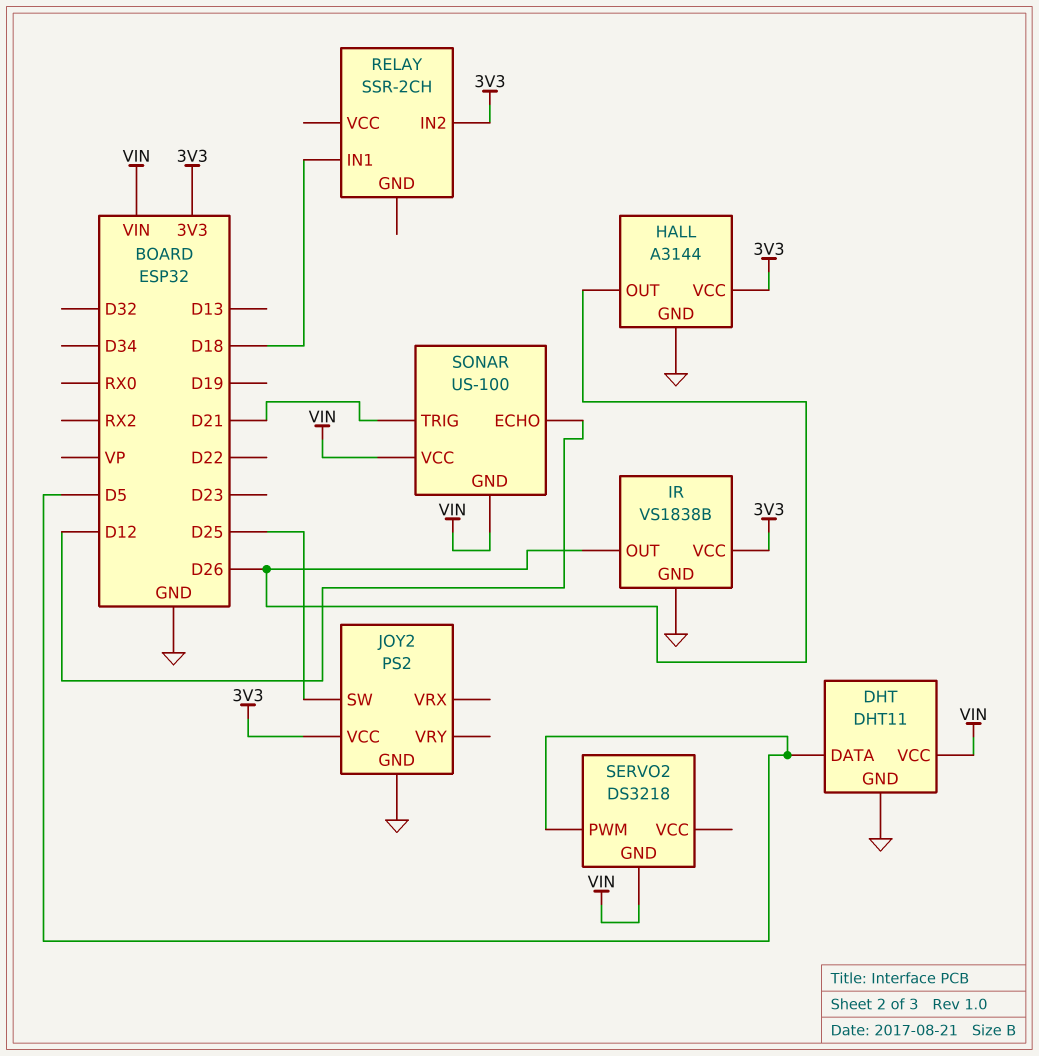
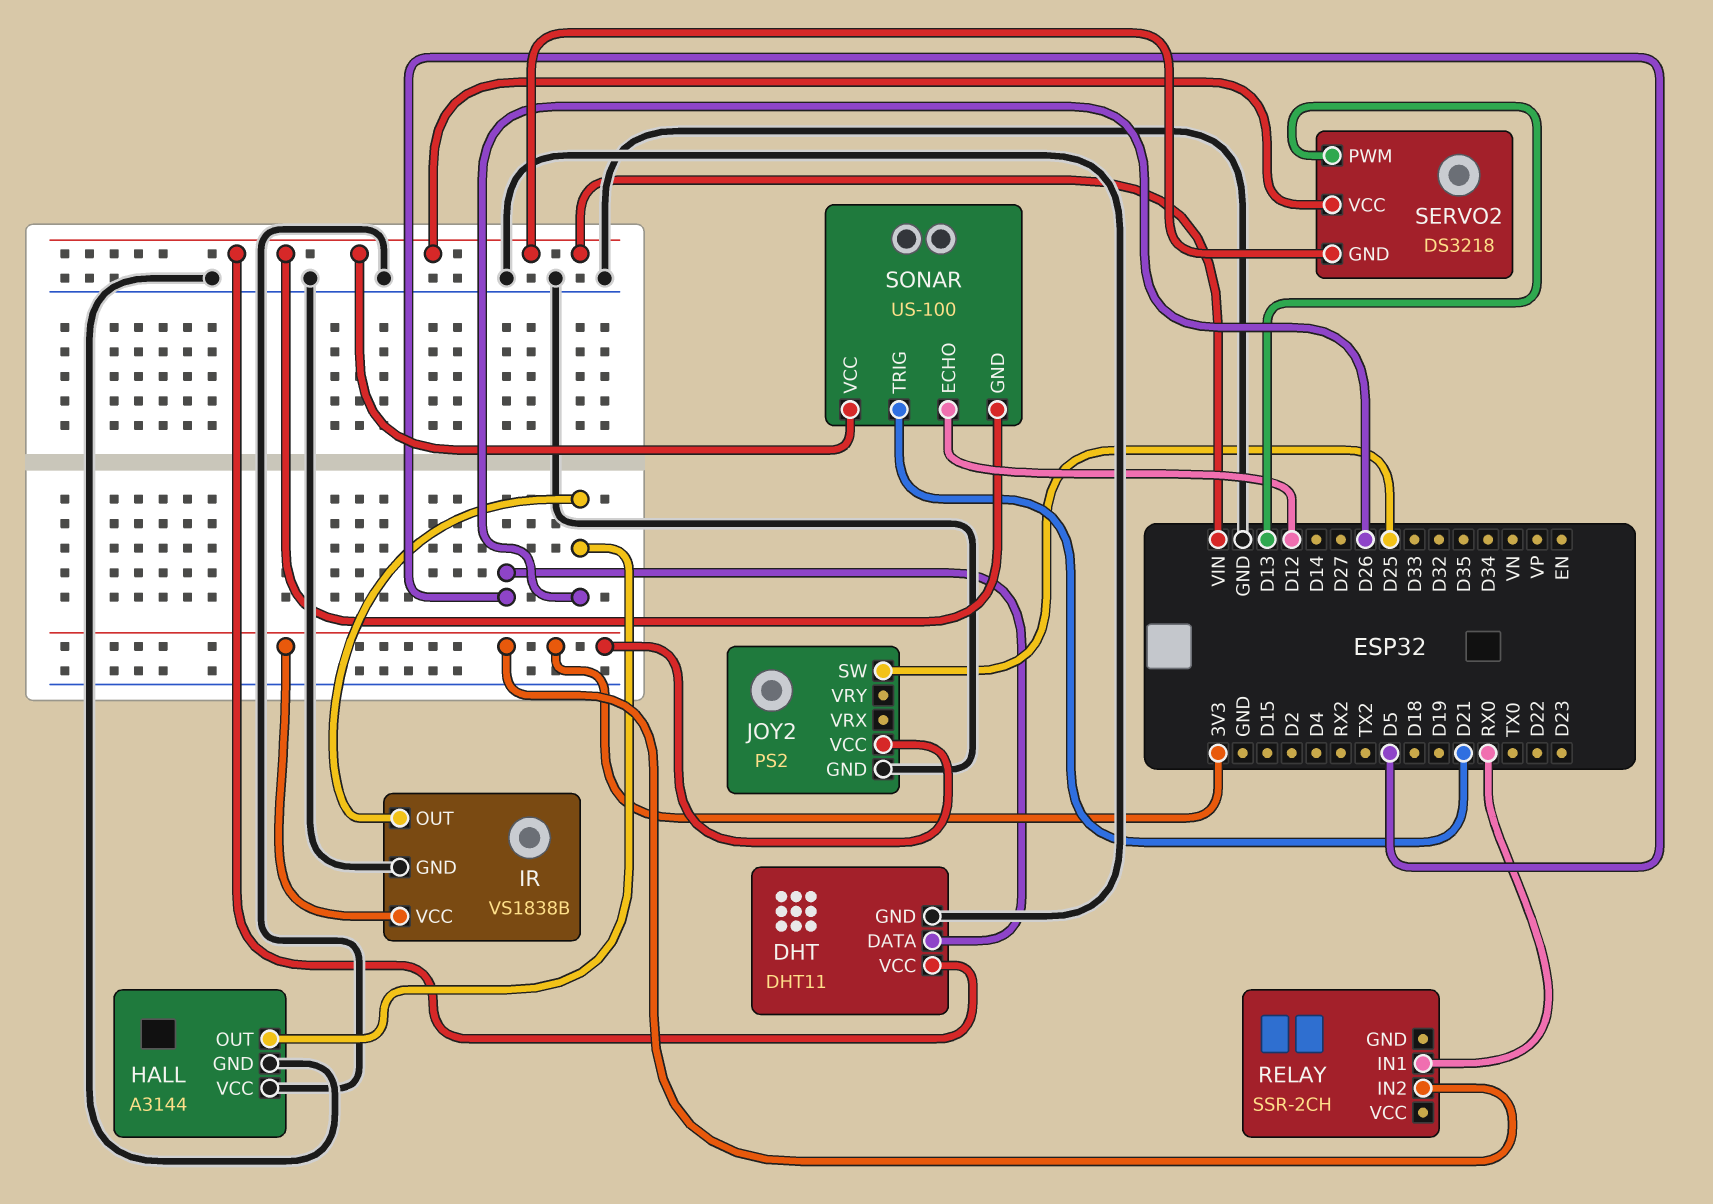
HALL pin VCC: 3V3 -> GND
RELAY pin IN1: D18 -> RX0
SERVO2 pin PWM: D5 -> D13
SERVO2 pin VCC: none -> VIN

